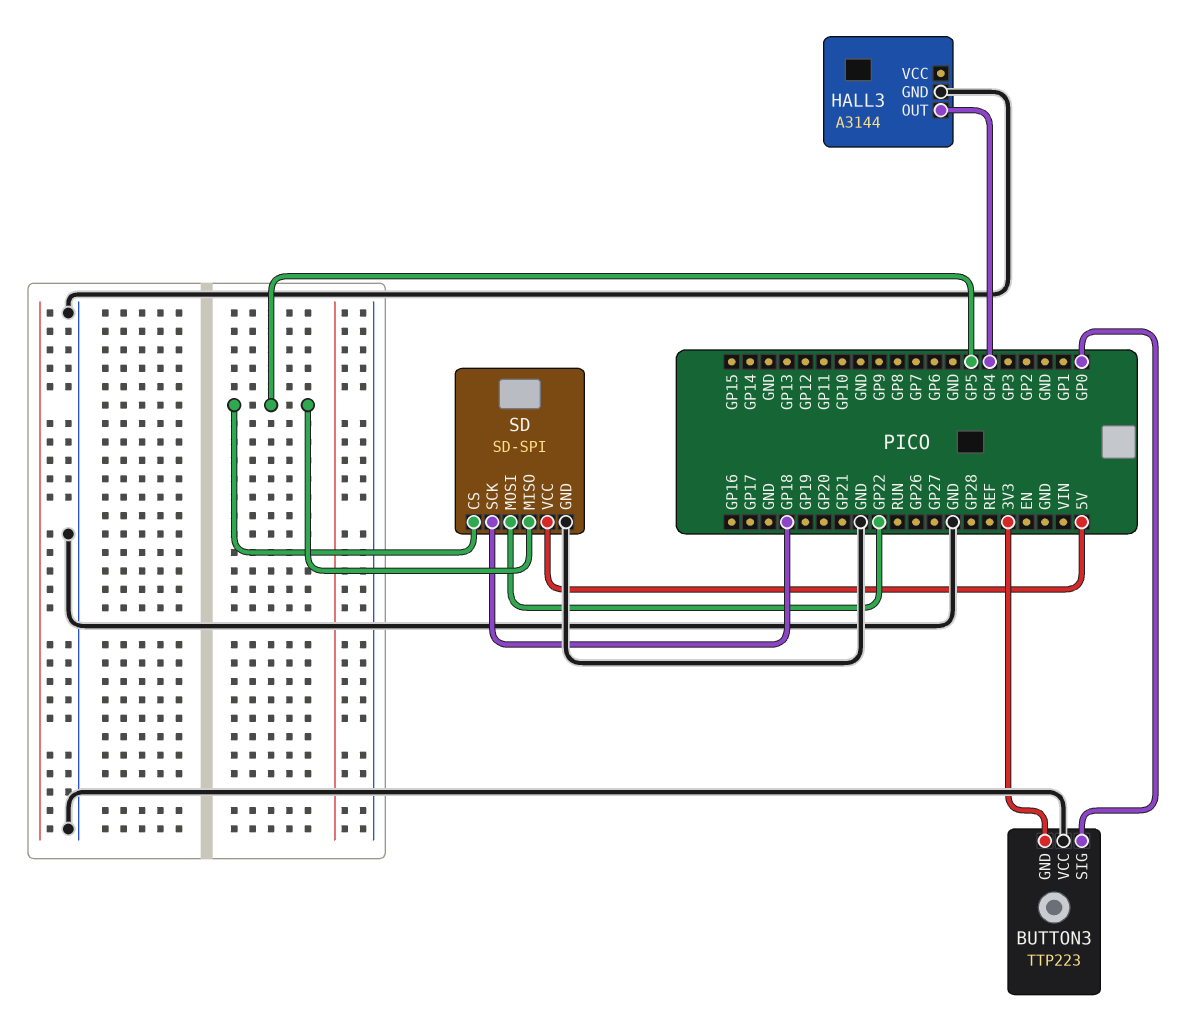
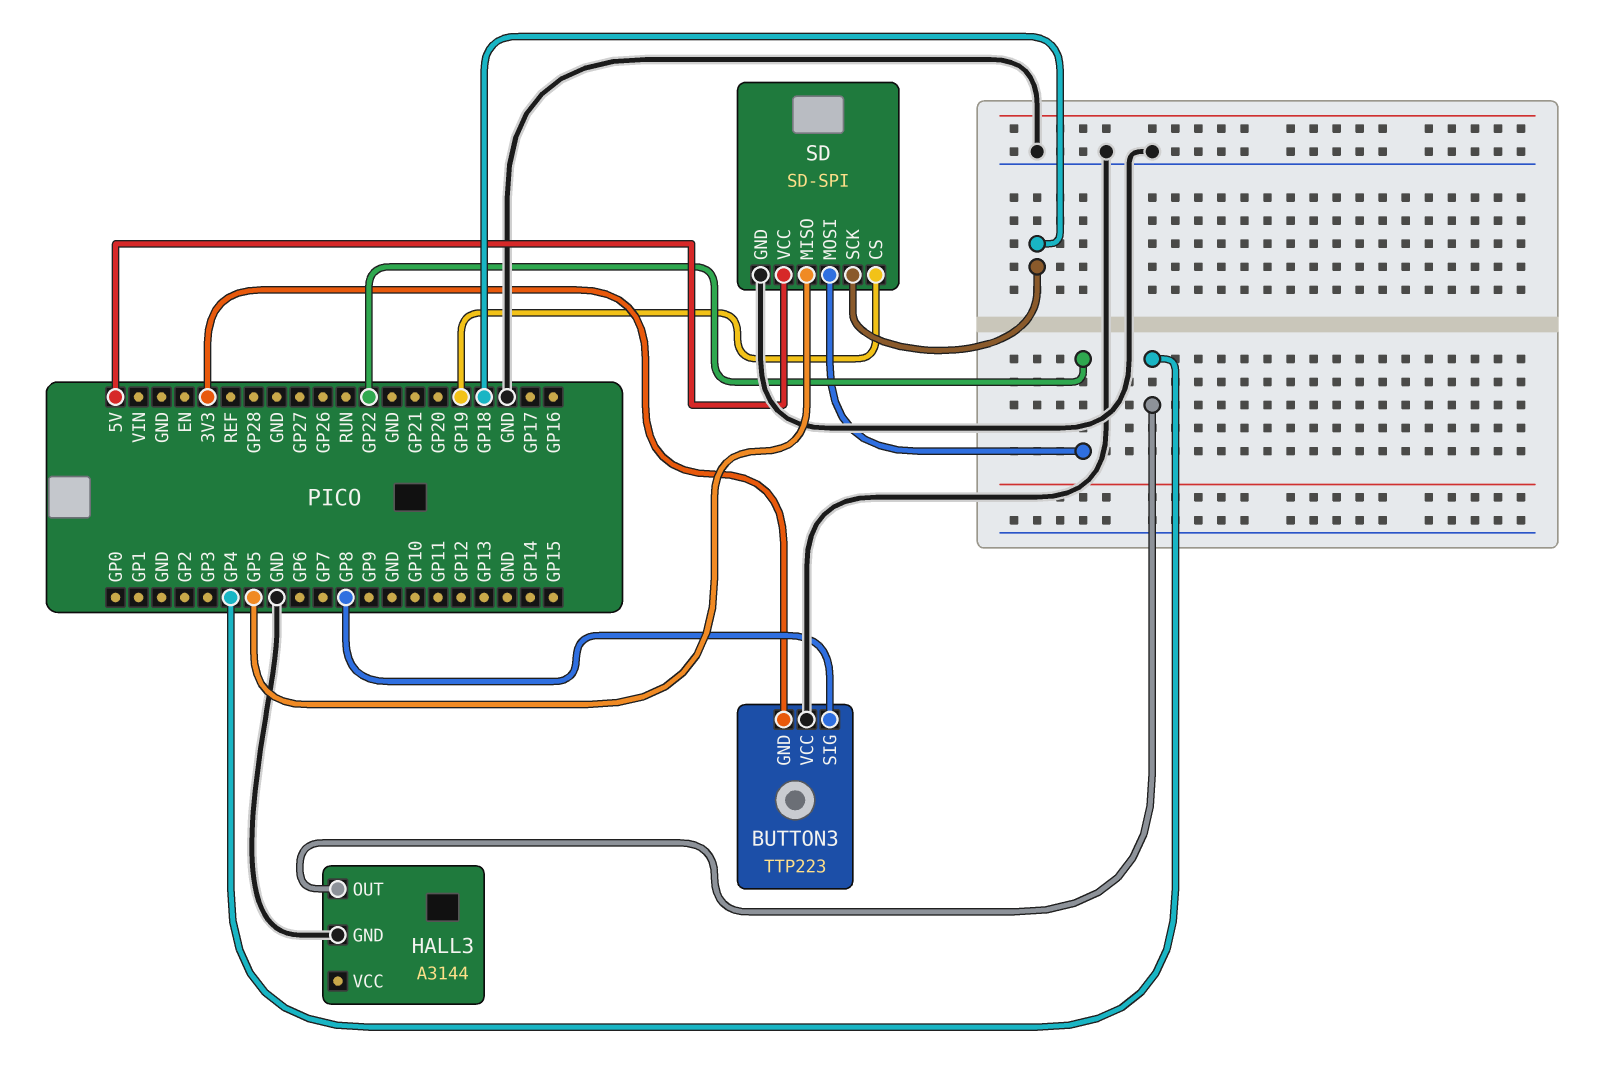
BUTTON3 pin SIG: GP0 -> GP8
SD pin CS: GP5 -> GP19

